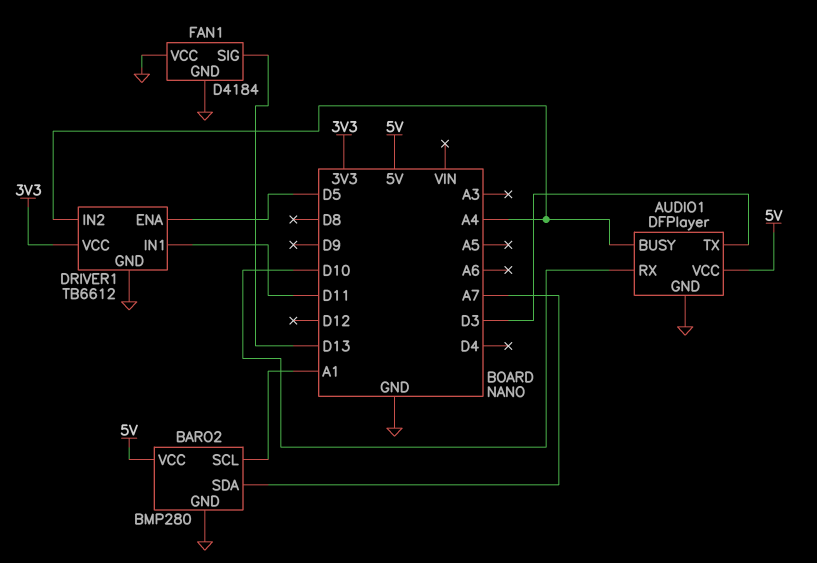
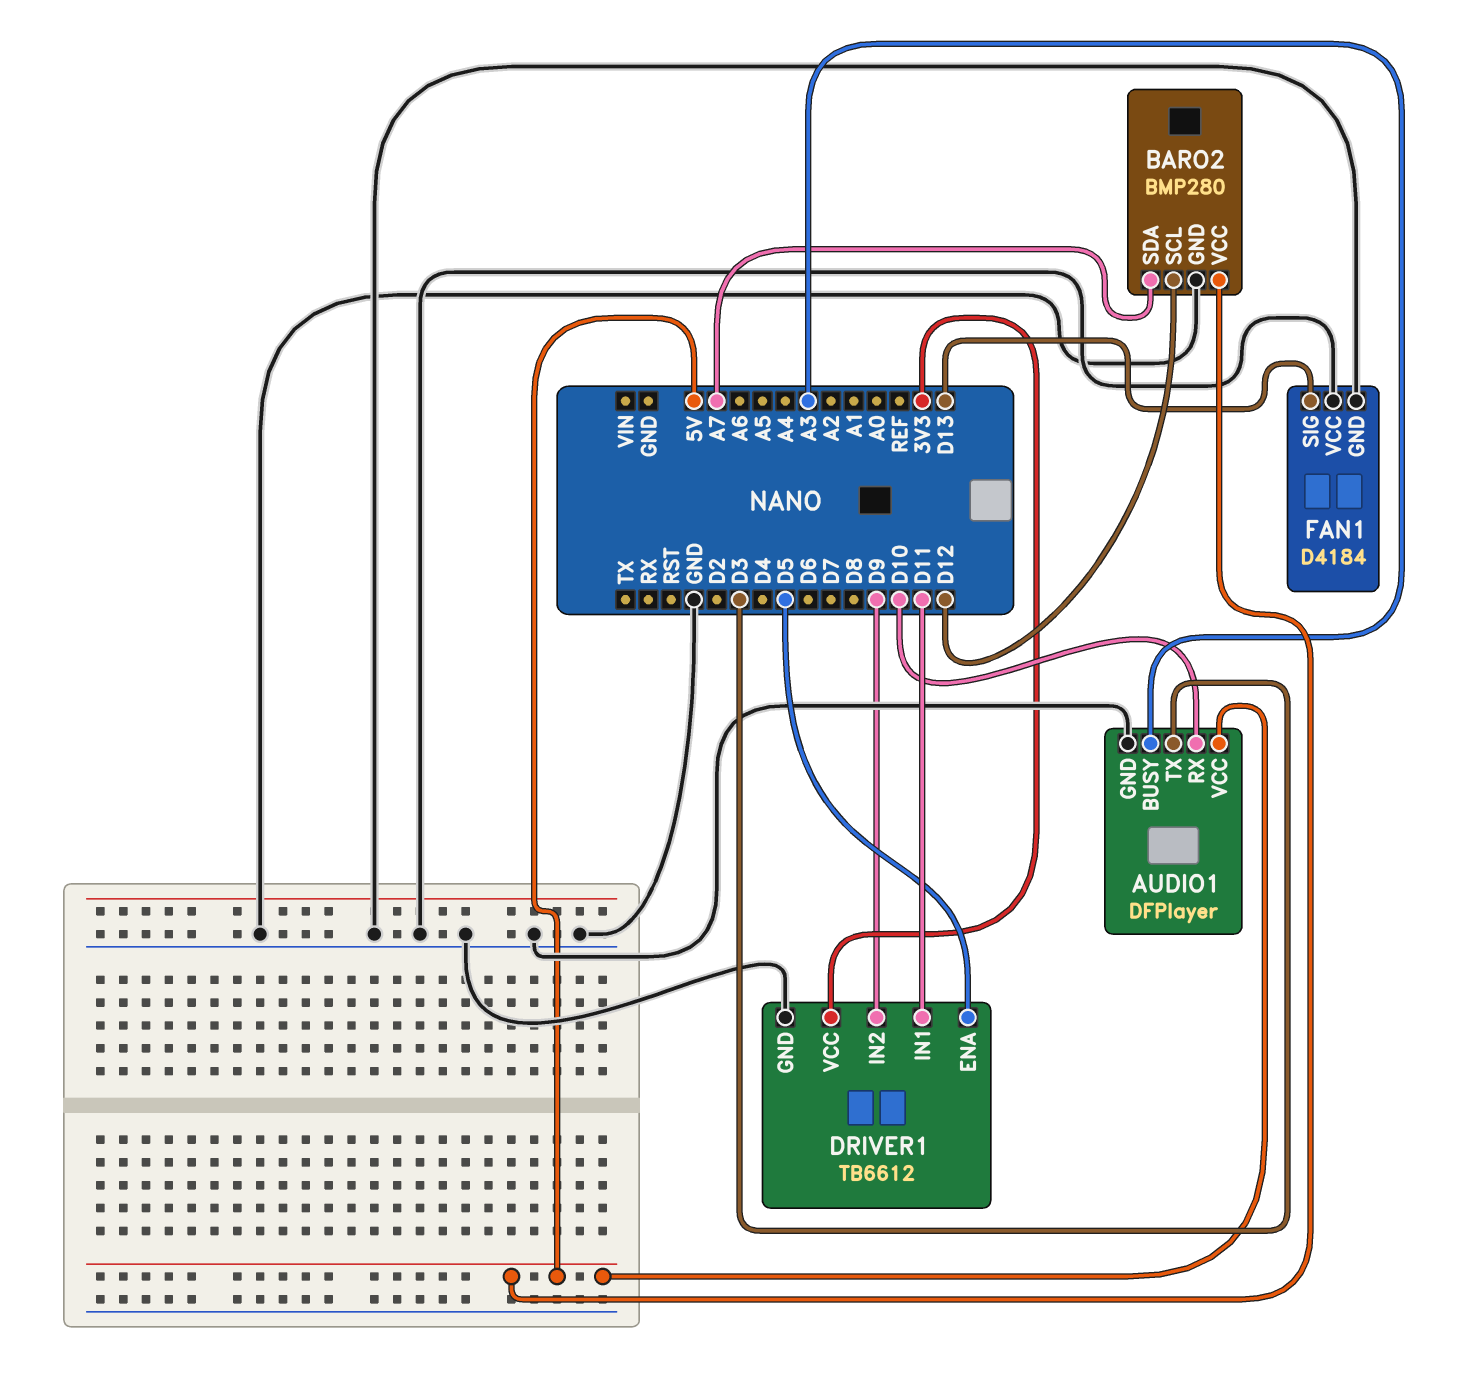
AUDIO1 pin BUSY: A4 -> A3
BARO2 pin SCL: A1 -> D12
DRIVER1 pin IN2: A4 -> D9

